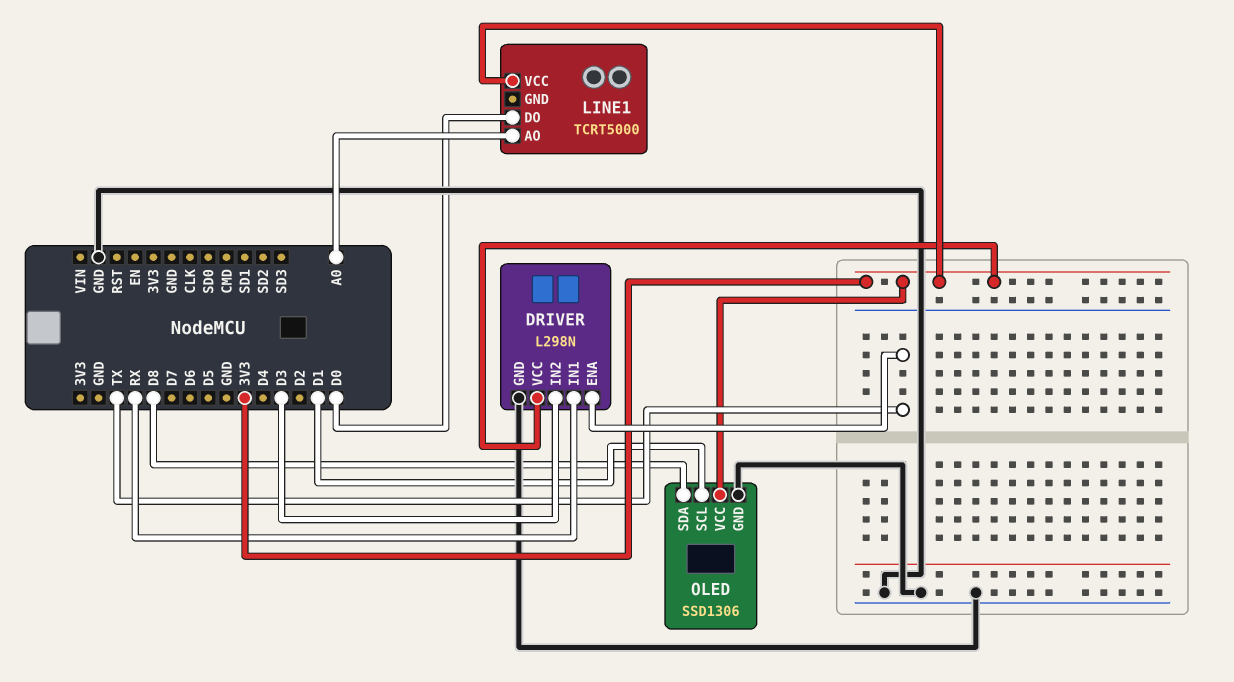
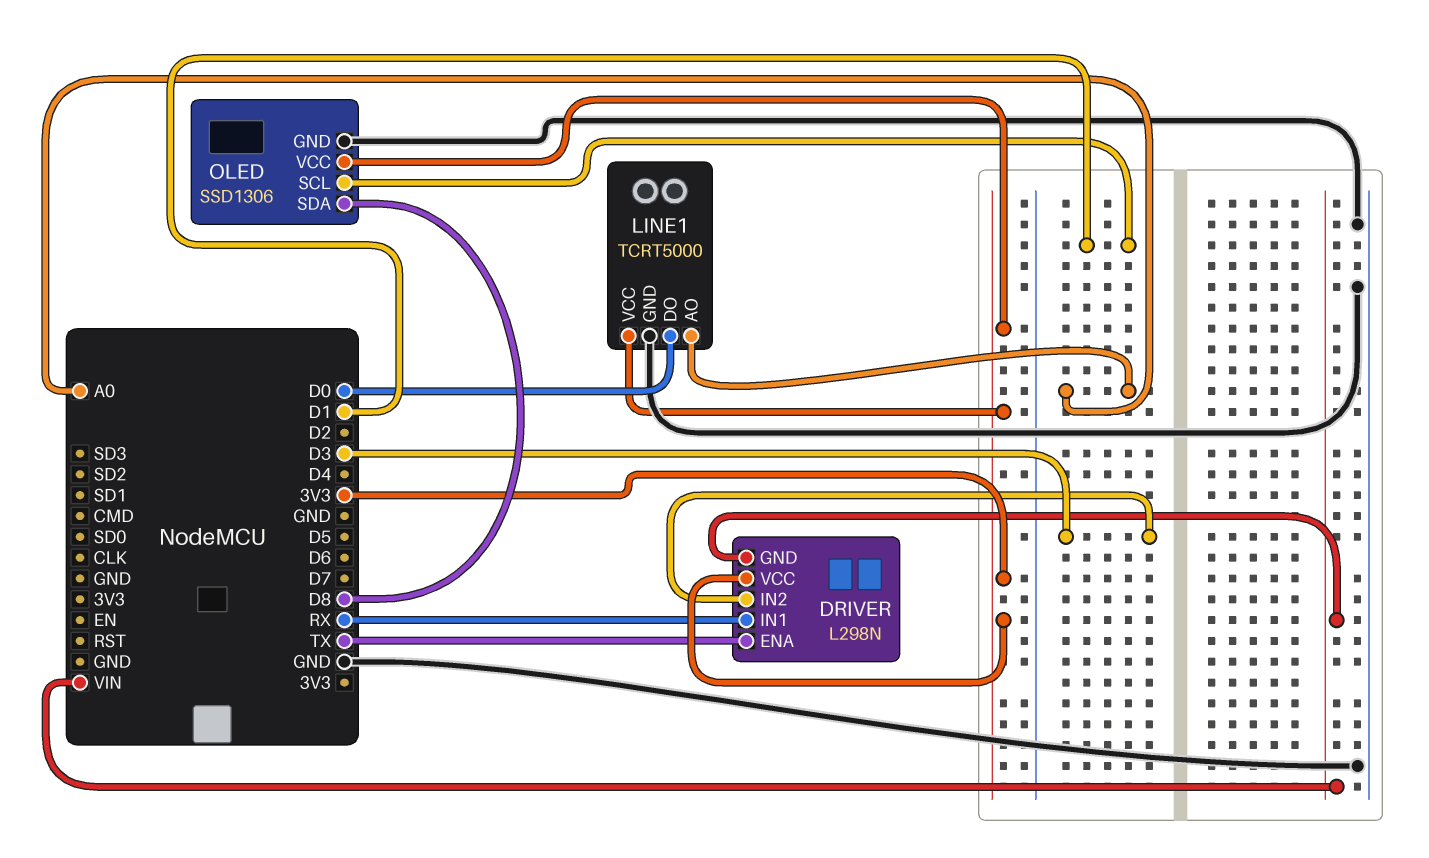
DRIVER pin GND: GND -> VIN
LINE1 pin GND: none -> GND

